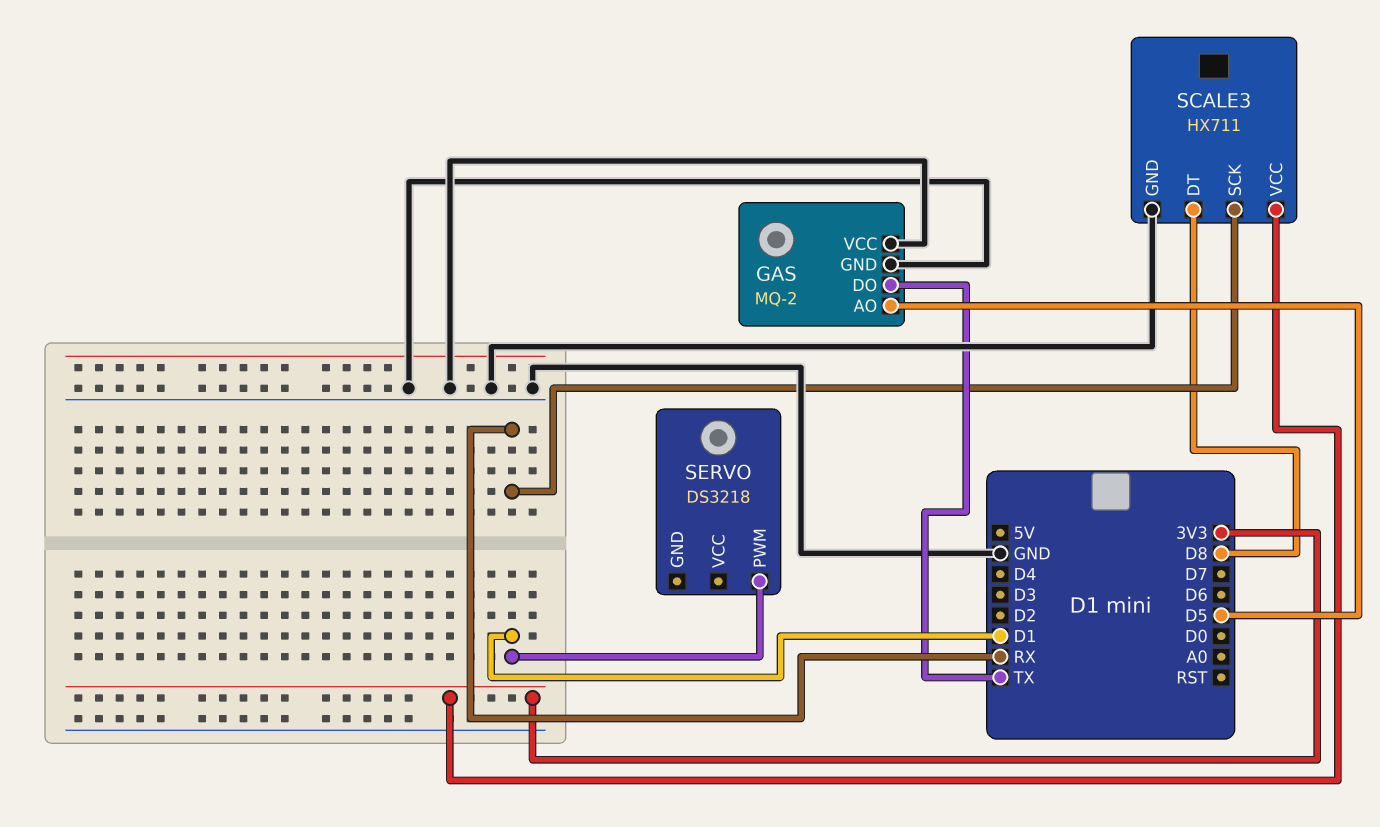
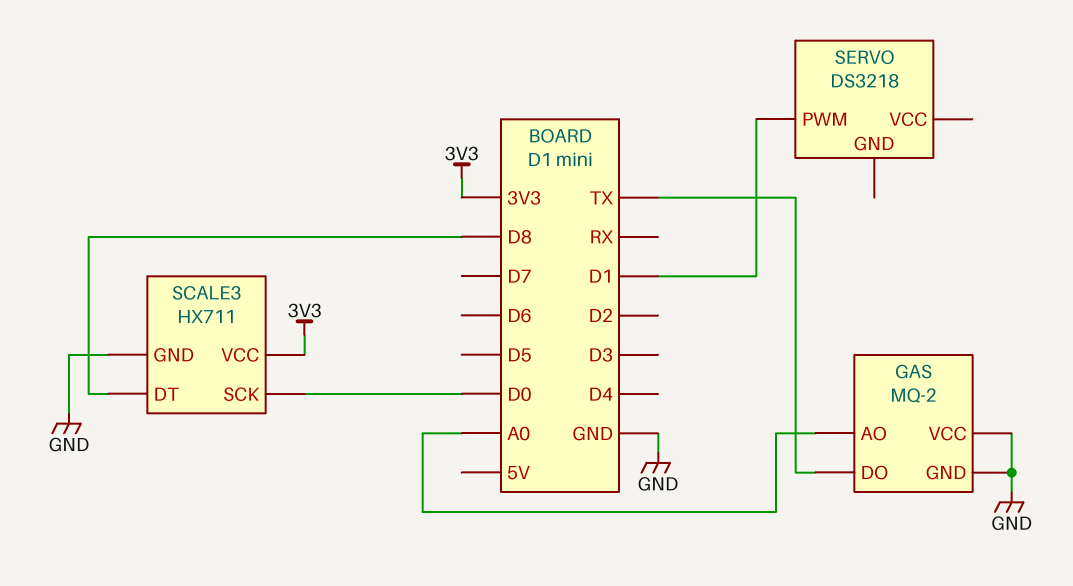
GAS pin AO: D5 -> A0
SCALE3 pin SCK: RX -> D0

